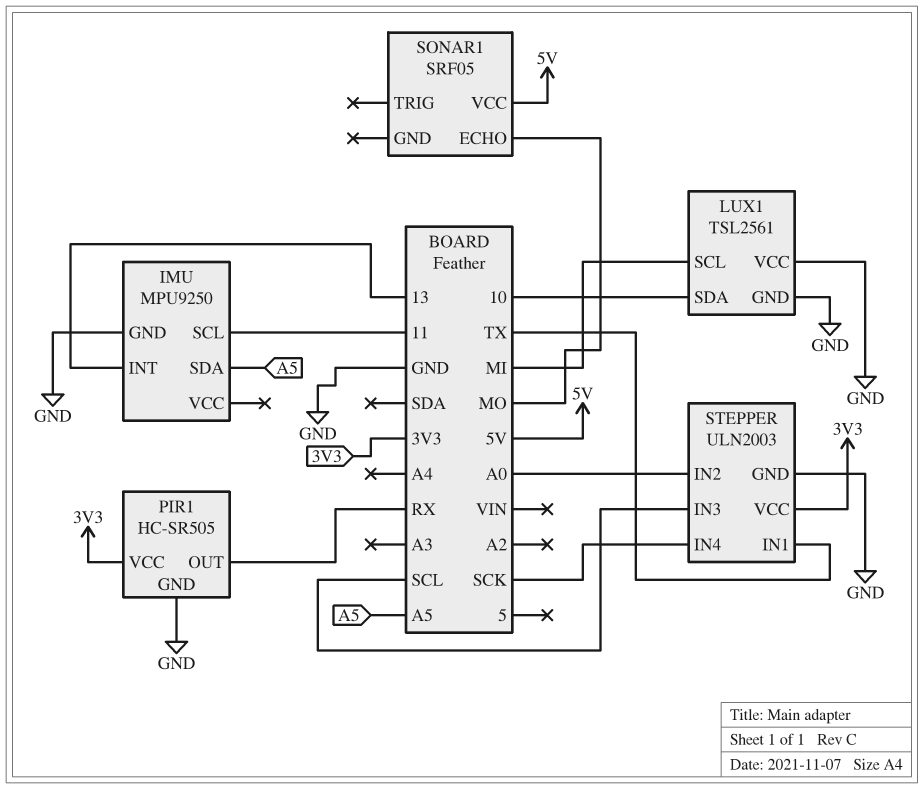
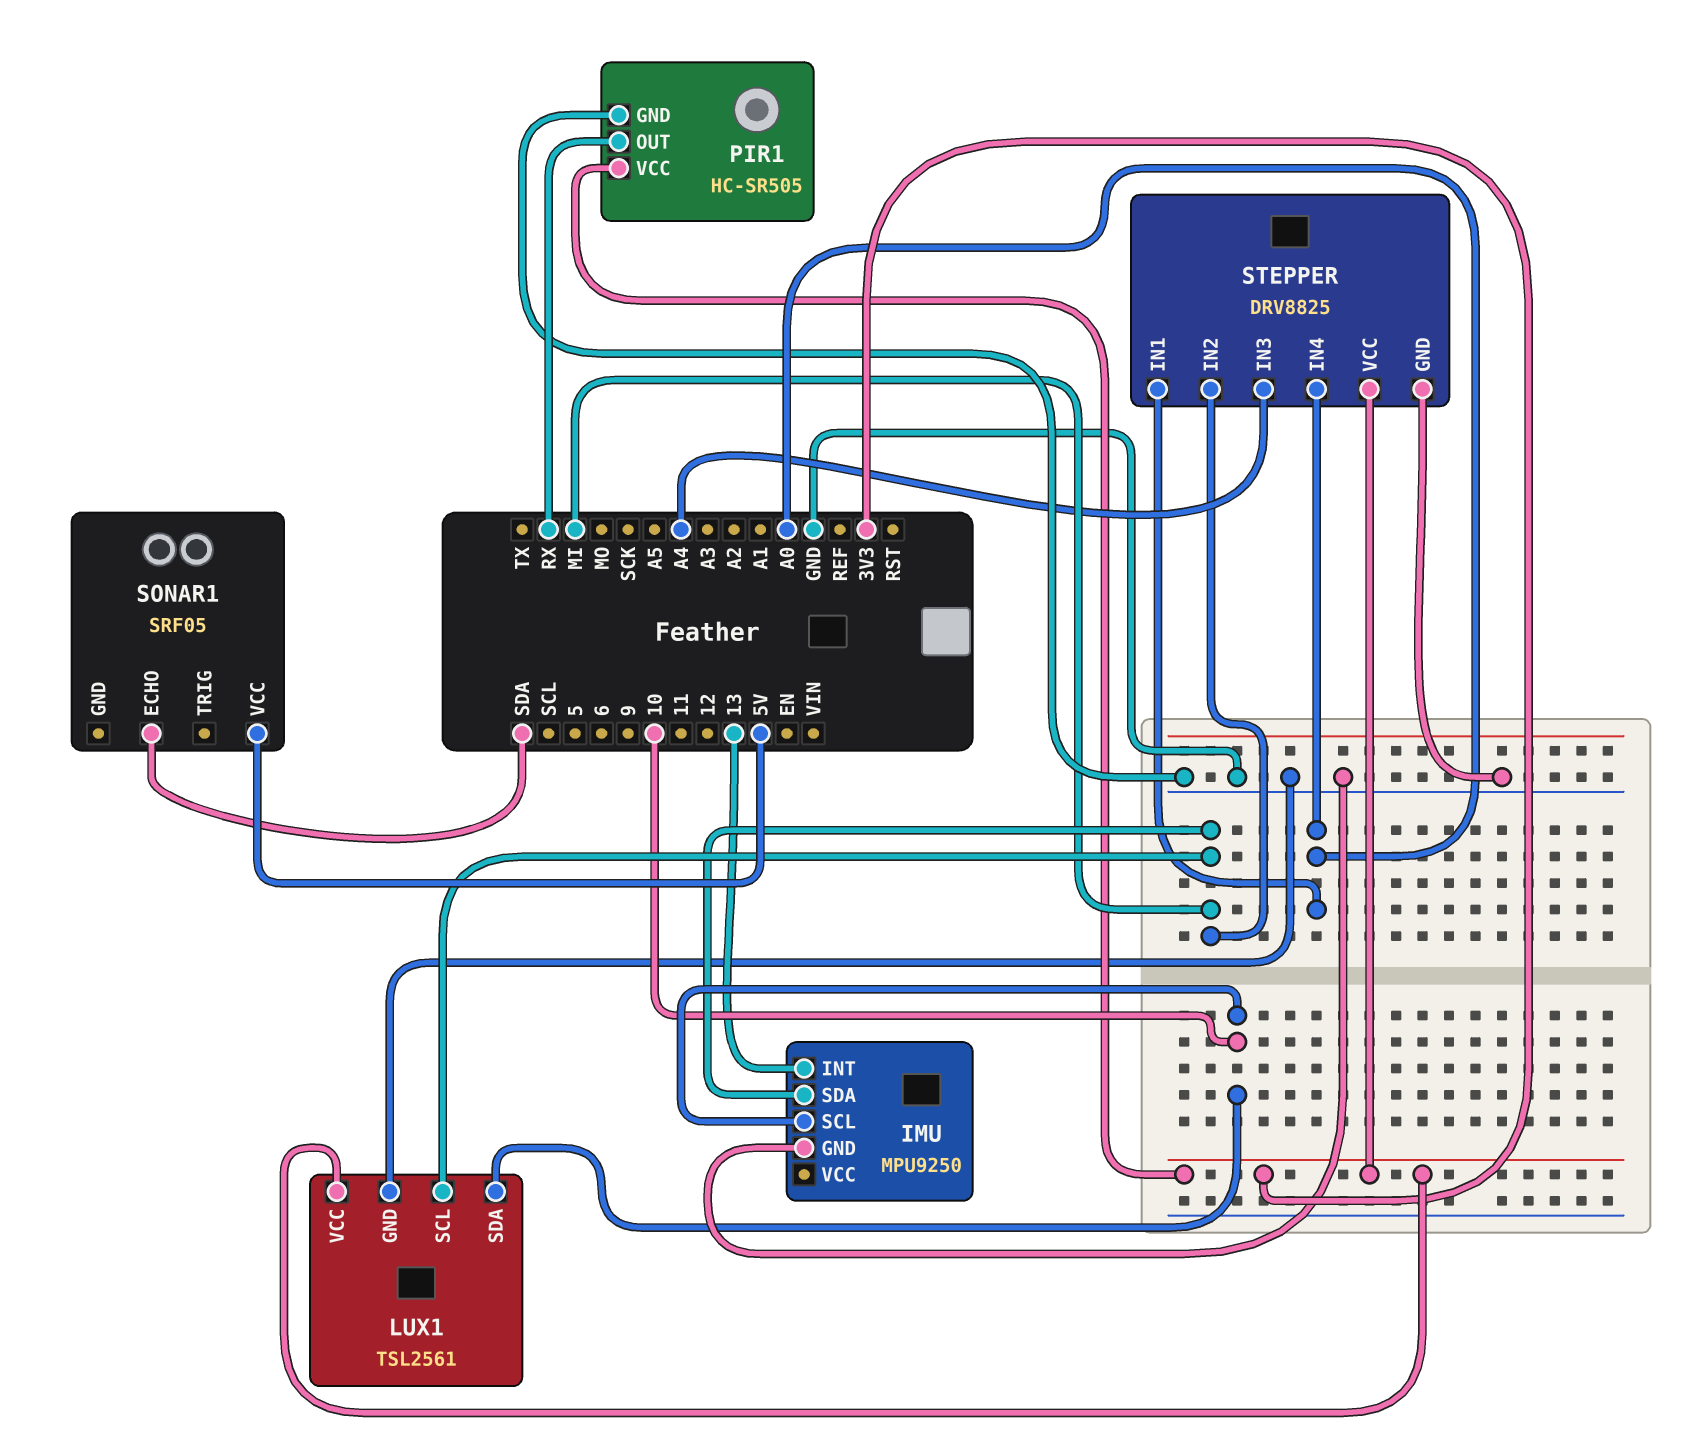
IMU pin SCL: 11 -> 10
IMU pin SDA: A5 -> MI
LUX1 pin VCC: GND -> 3V3
SONAR1 pin ECHO: MO -> SDA
STEPPER: ULN2003 -> DRV8825
STEPPER pin IN1: TX -> A0
STEPPER pin IN2: A0 -> MI
STEPPER pin IN3: SCL -> A4
STEPPER pin IN4: SCK -> A0

